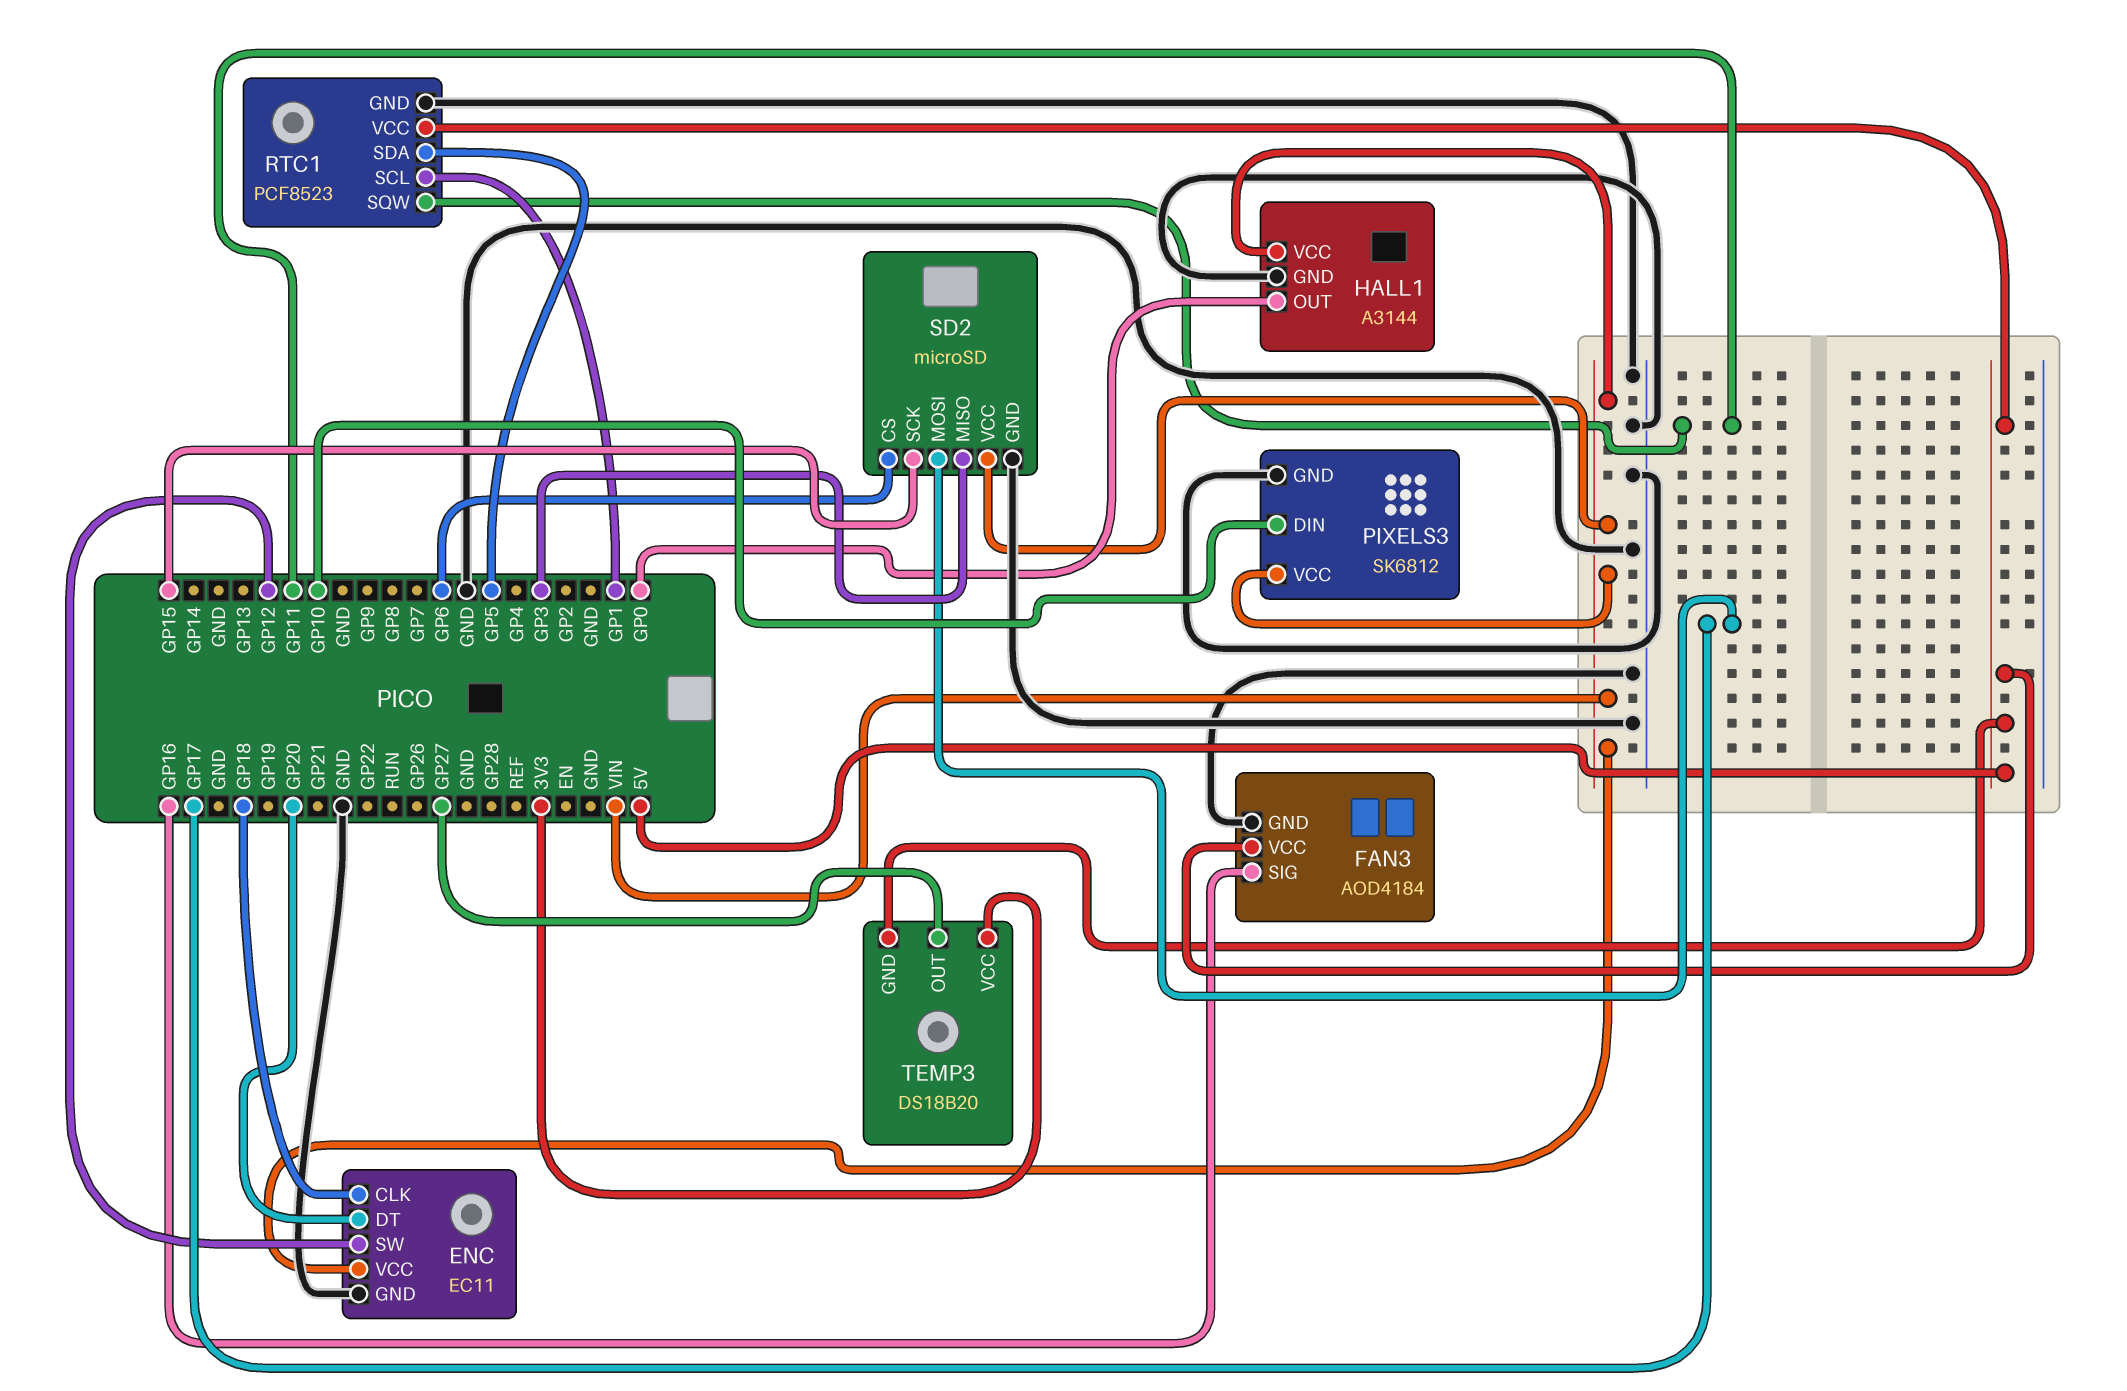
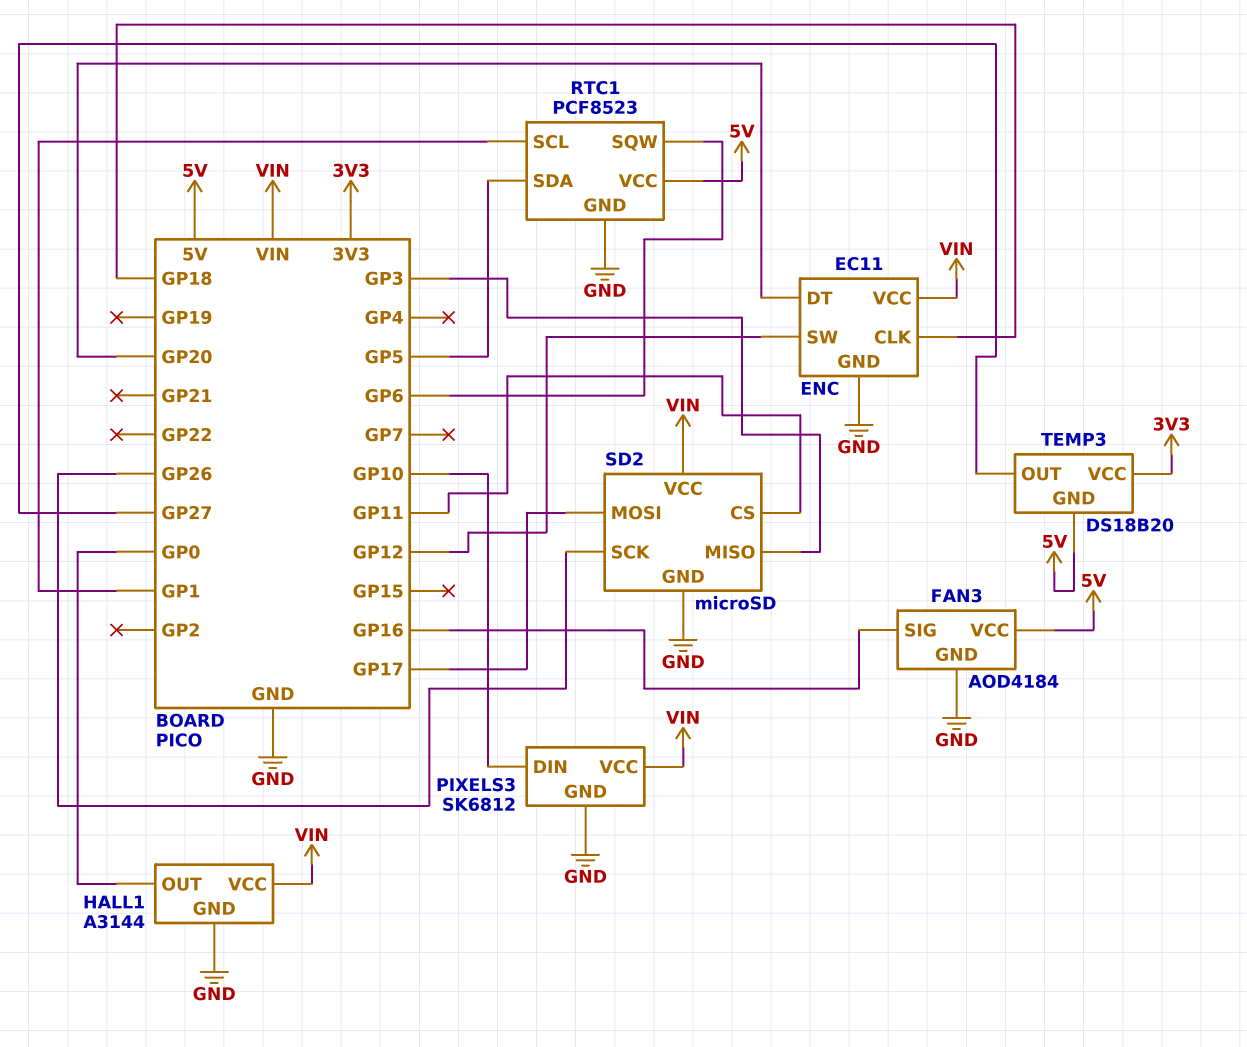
RTC1 pin SQW: GP11 -> GP6
SD2 pin CS: GP6 -> GP11
SD2 pin SCK: GP15 -> GP26

